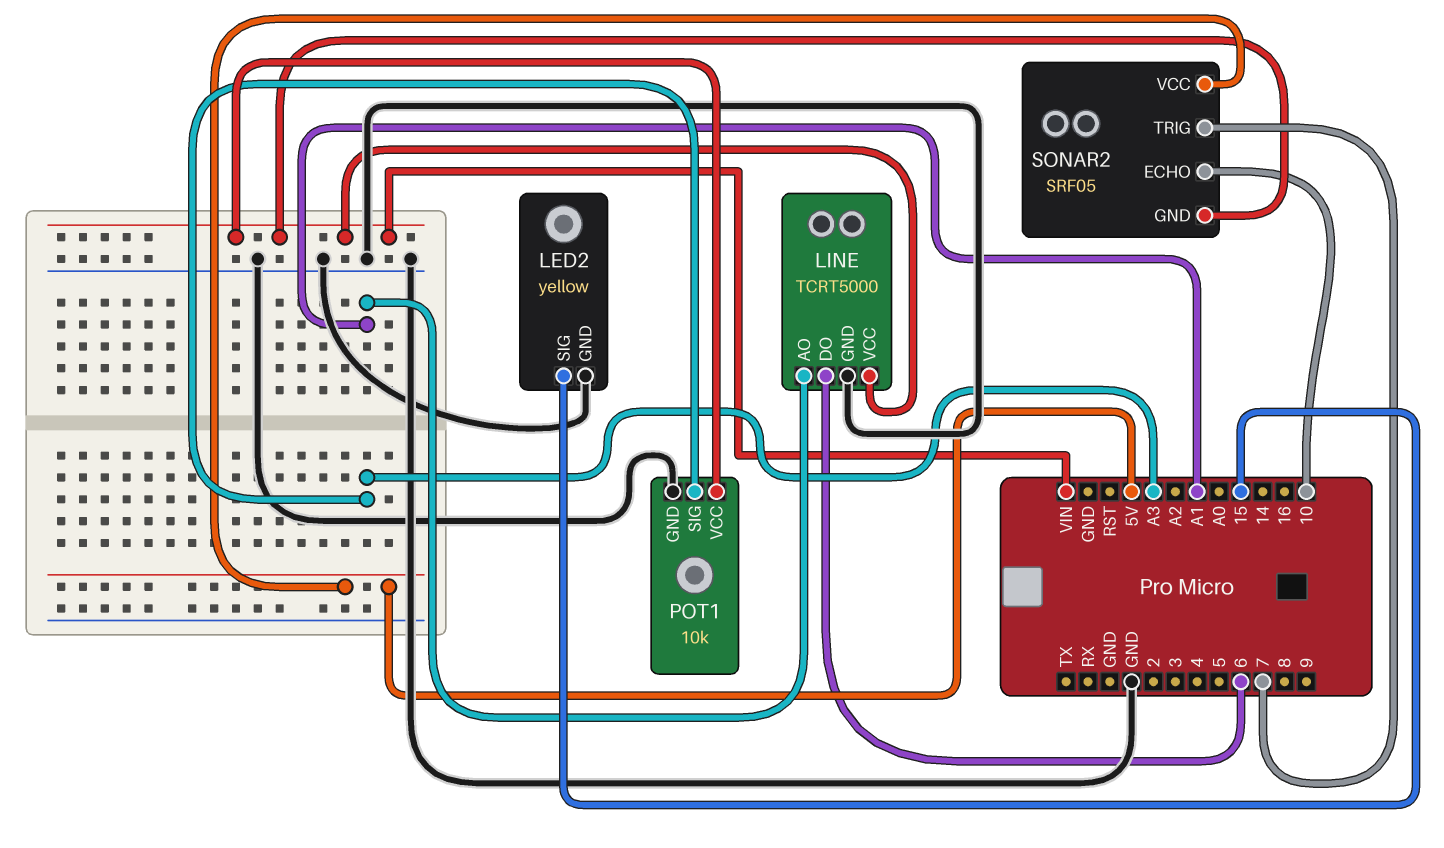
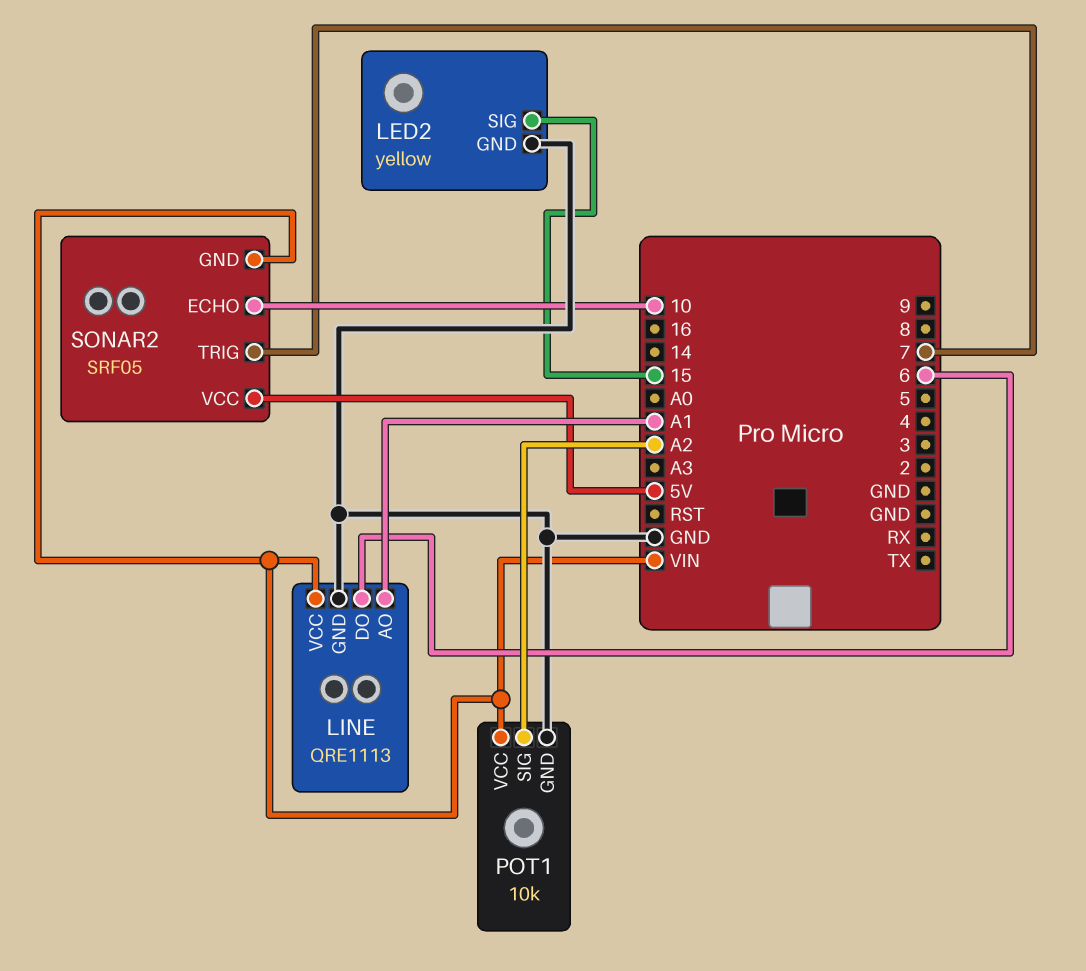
LINE: TCRT5000 -> QRE1113
POT1 pin SIG: A3 -> A2

